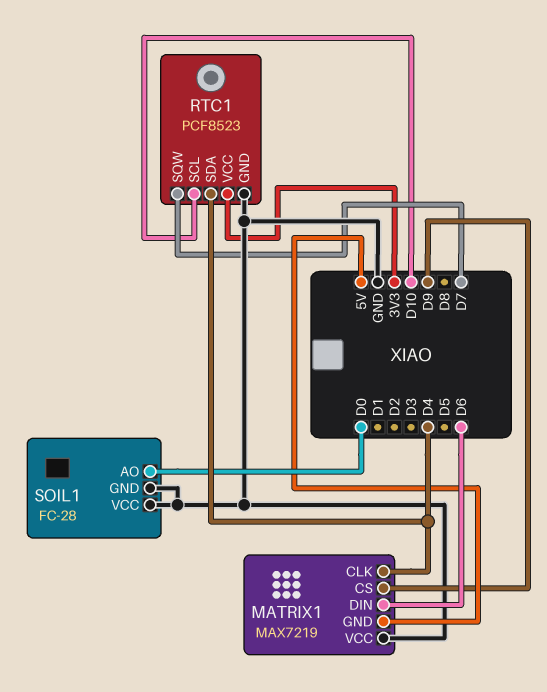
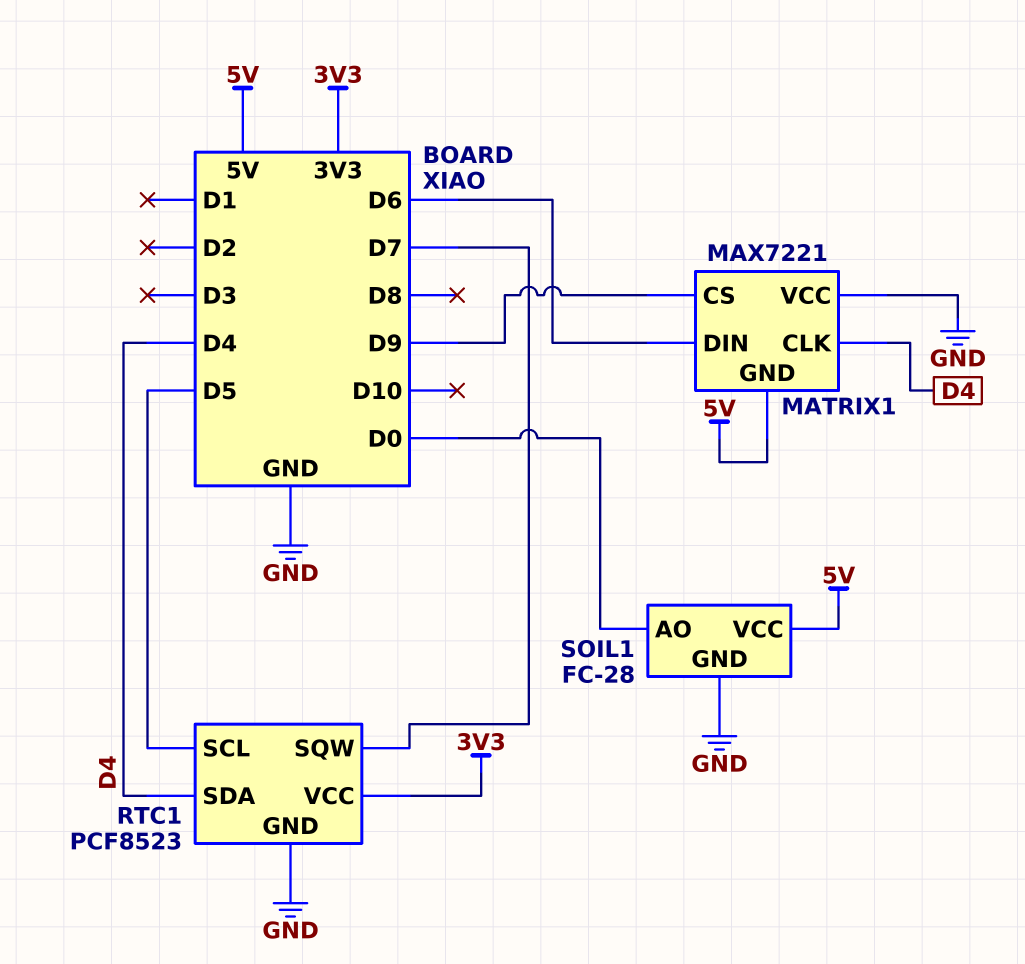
MATRIX1: MAX7219 -> MAX7221
RTC1 pin SCL: D10 -> D5
SOIL1 pin VCC: GND -> 5V

